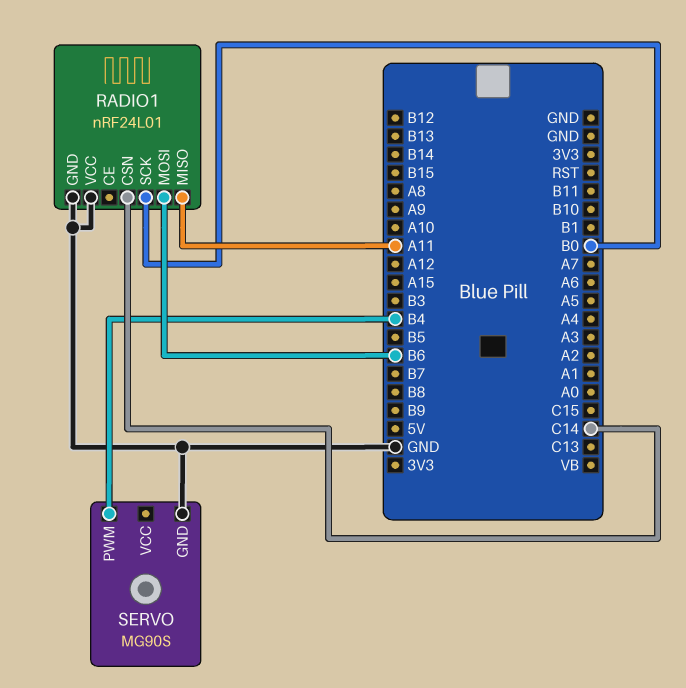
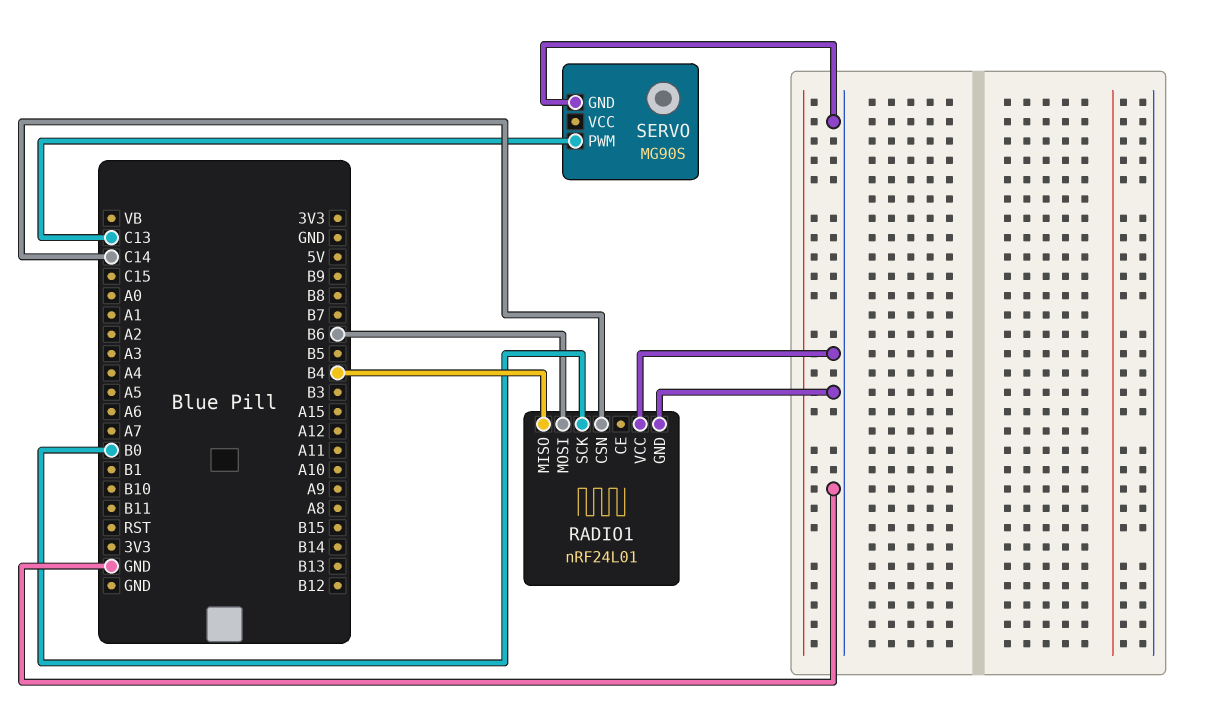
RADIO1 pin MISO: A11 -> B4
SERVO pin PWM: B4 -> C13

